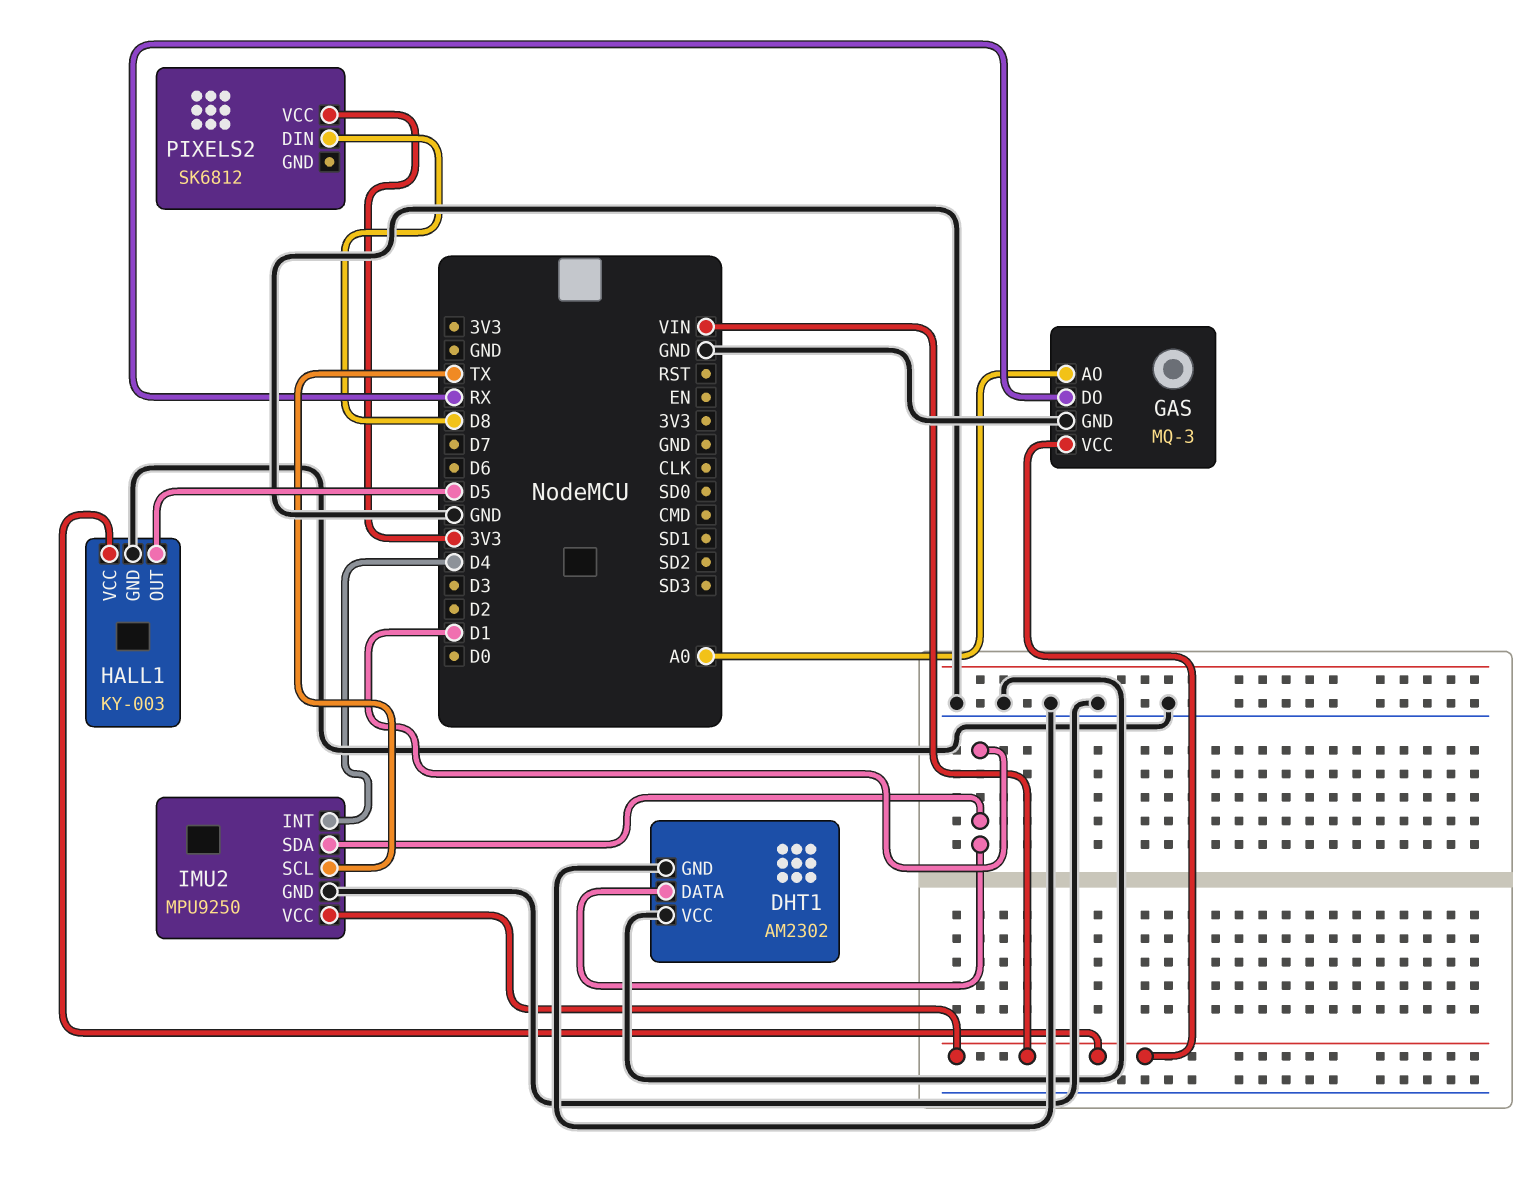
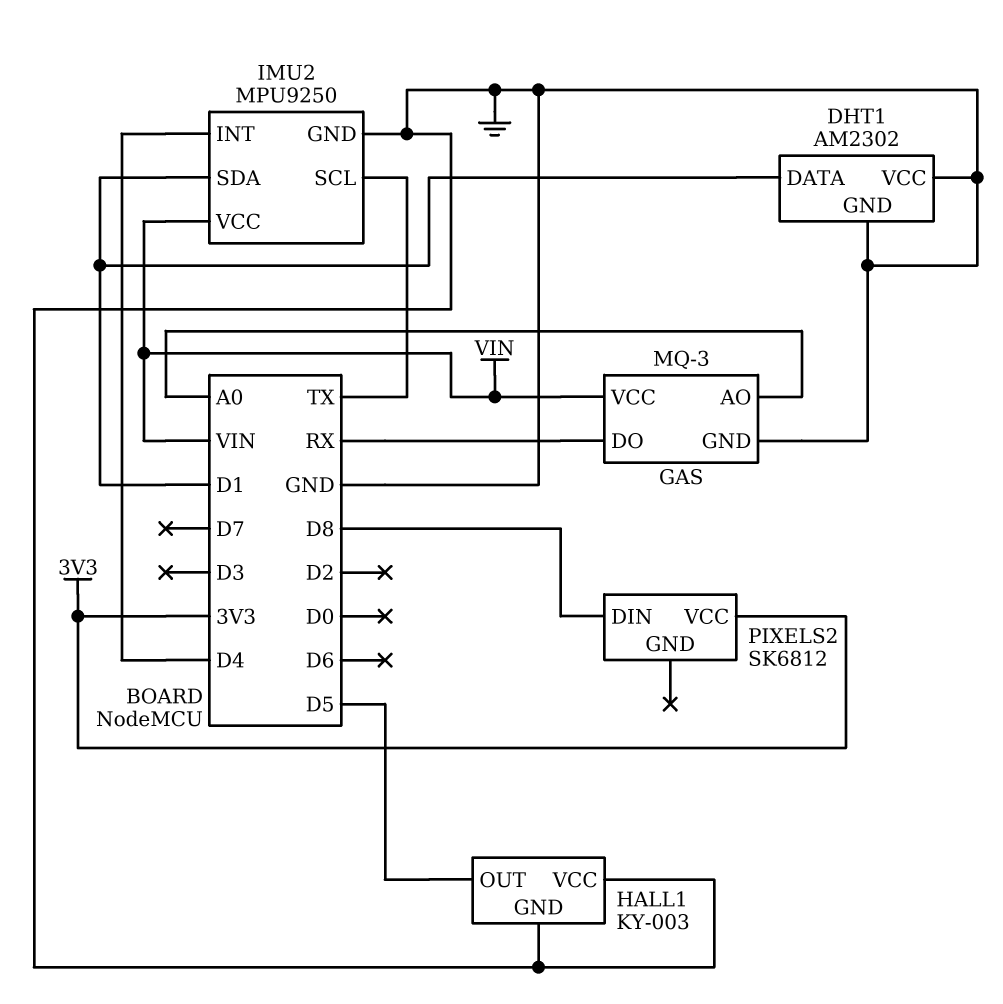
HALL1 pin VCC: VIN -> GND

